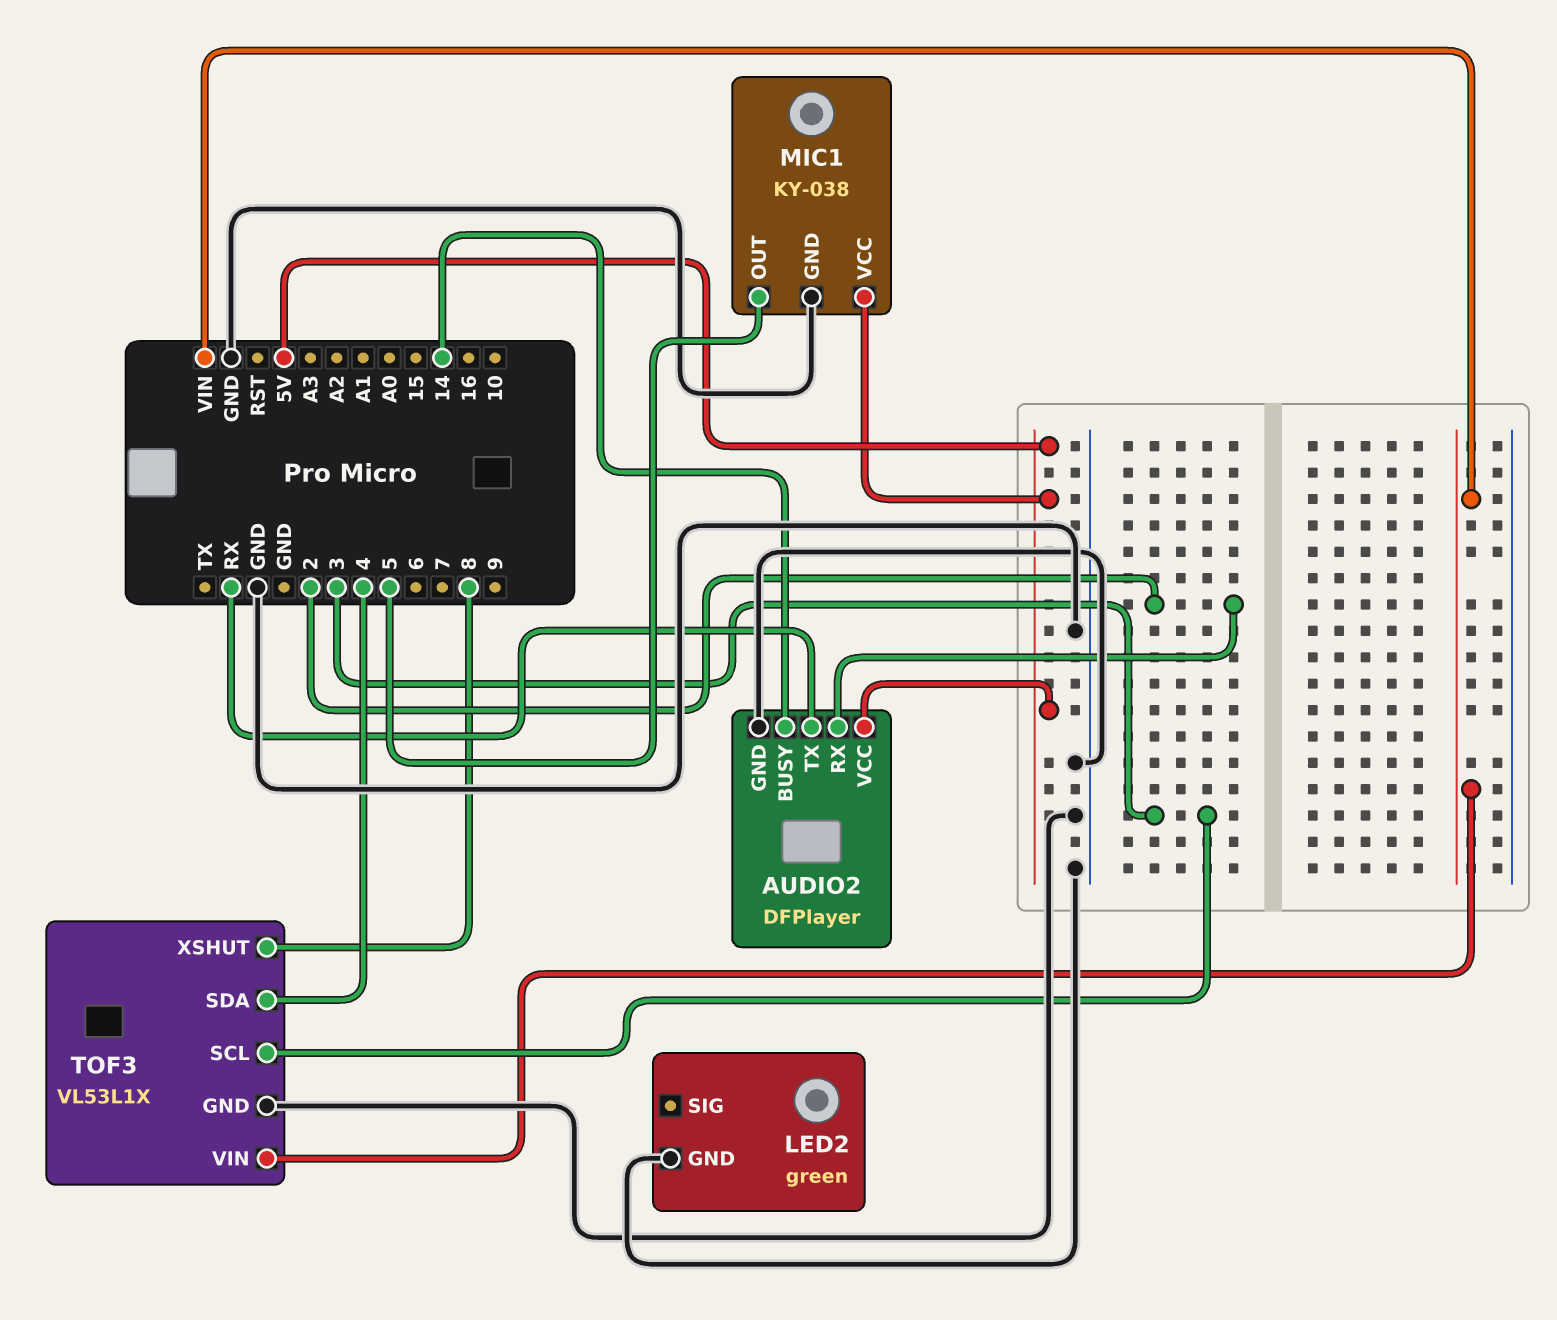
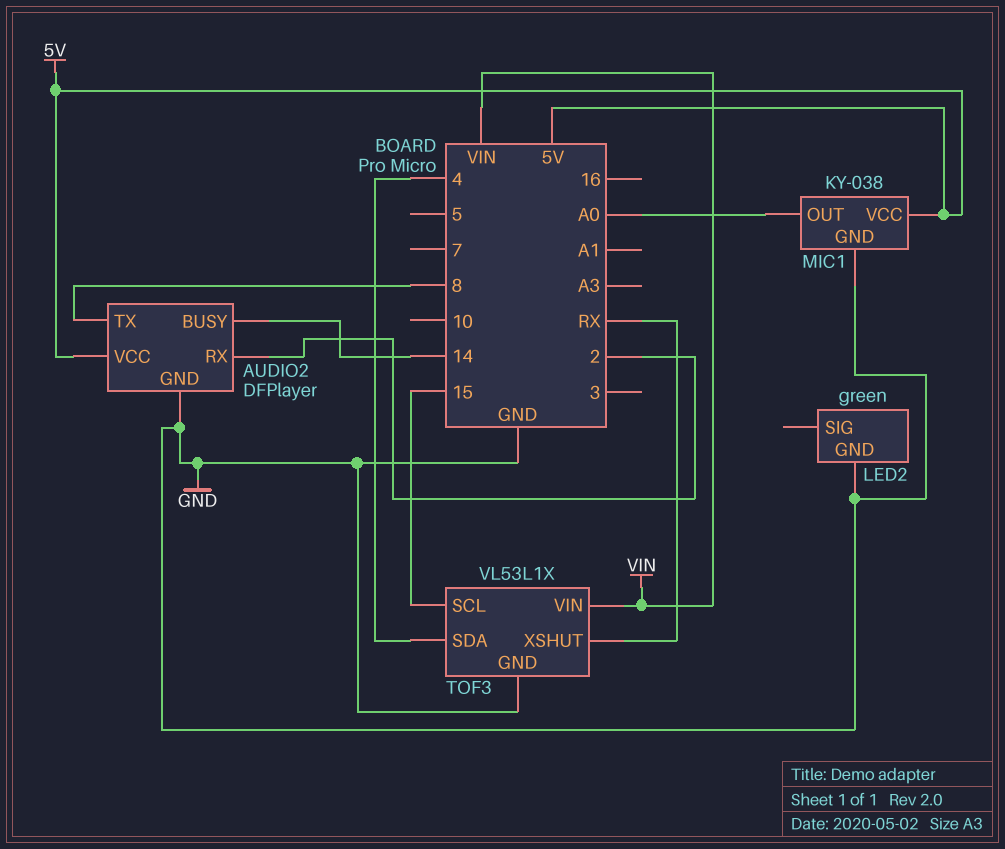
AUDIO2 pin TX: RX -> 8
MIC1 pin OUT: 5 -> A0
TOF3 pin SCL: 3 -> 15
TOF3 pin XSHUT: 8 -> RX

